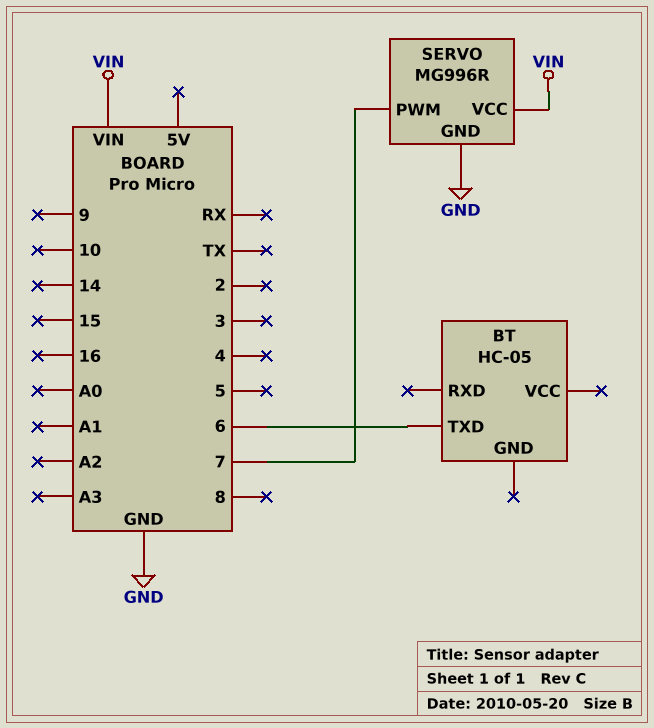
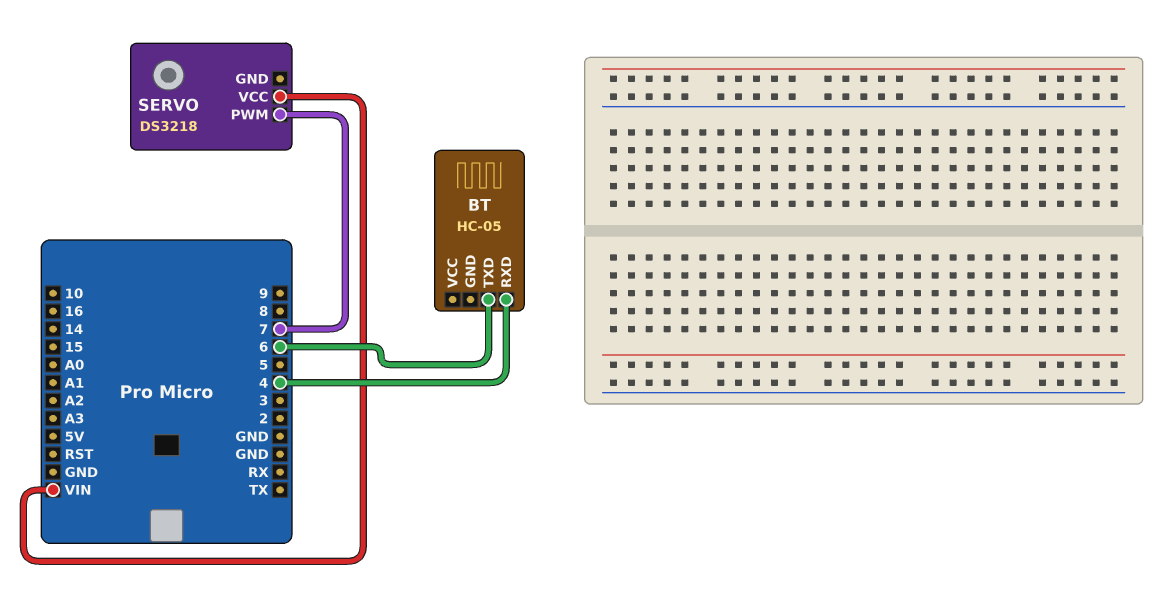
BT pin RXD: none -> 4
SERVO: MG996R -> DS3218
SERVO pin GND: GND -> none

